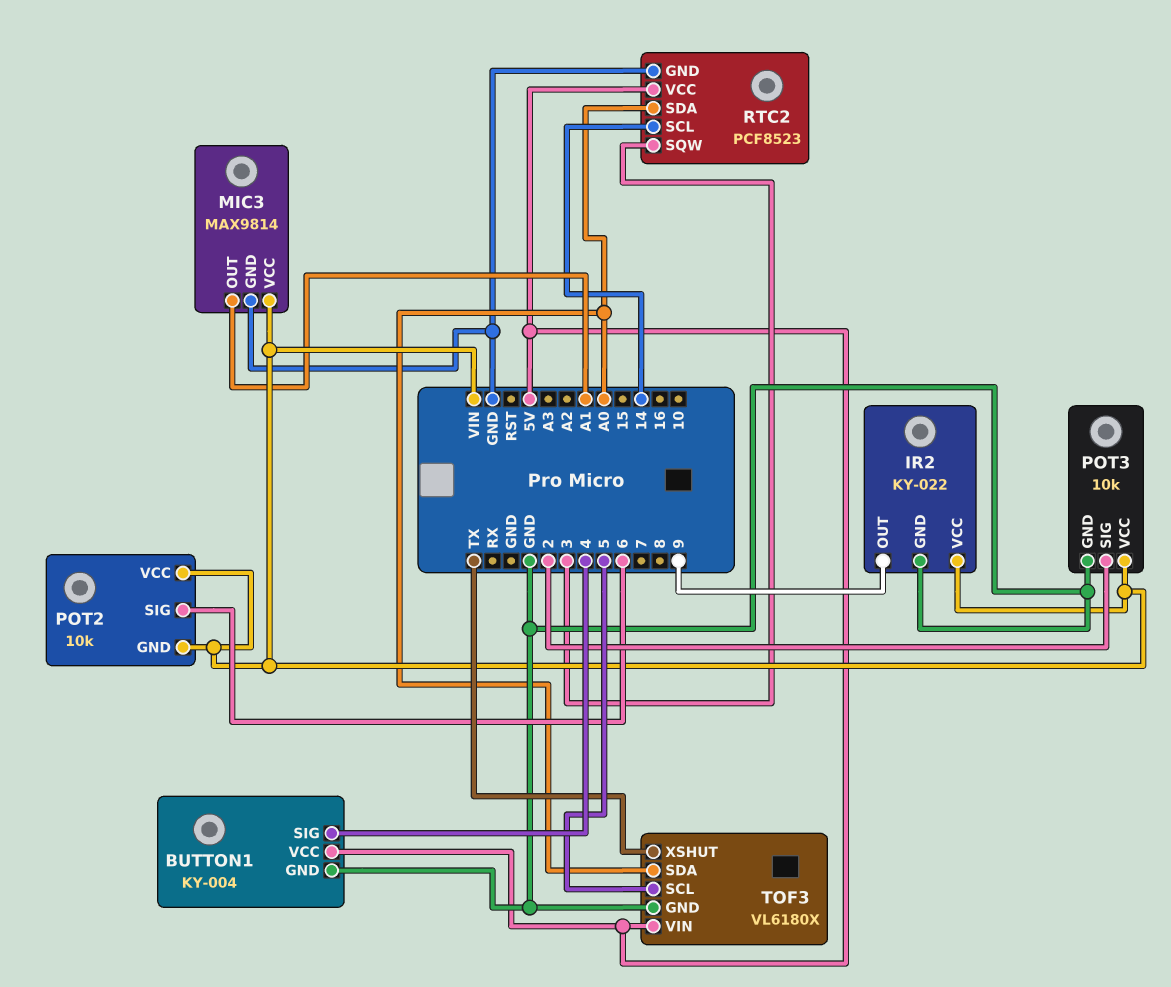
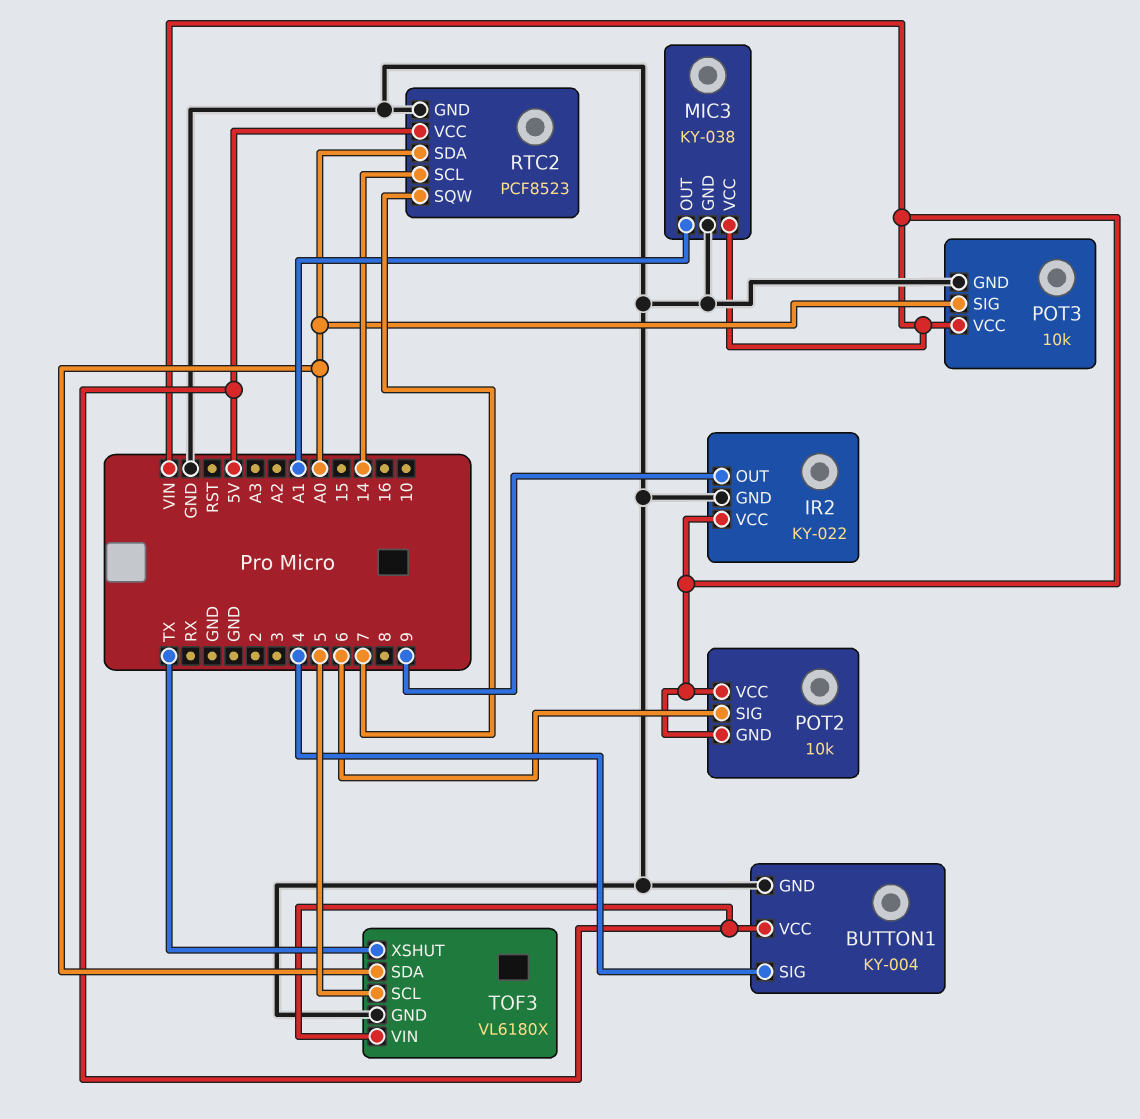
MIC3: MAX9814 -> KY-038
POT3 pin SIG: 2 -> A0
RTC2 pin SQW: 3 -> 7

